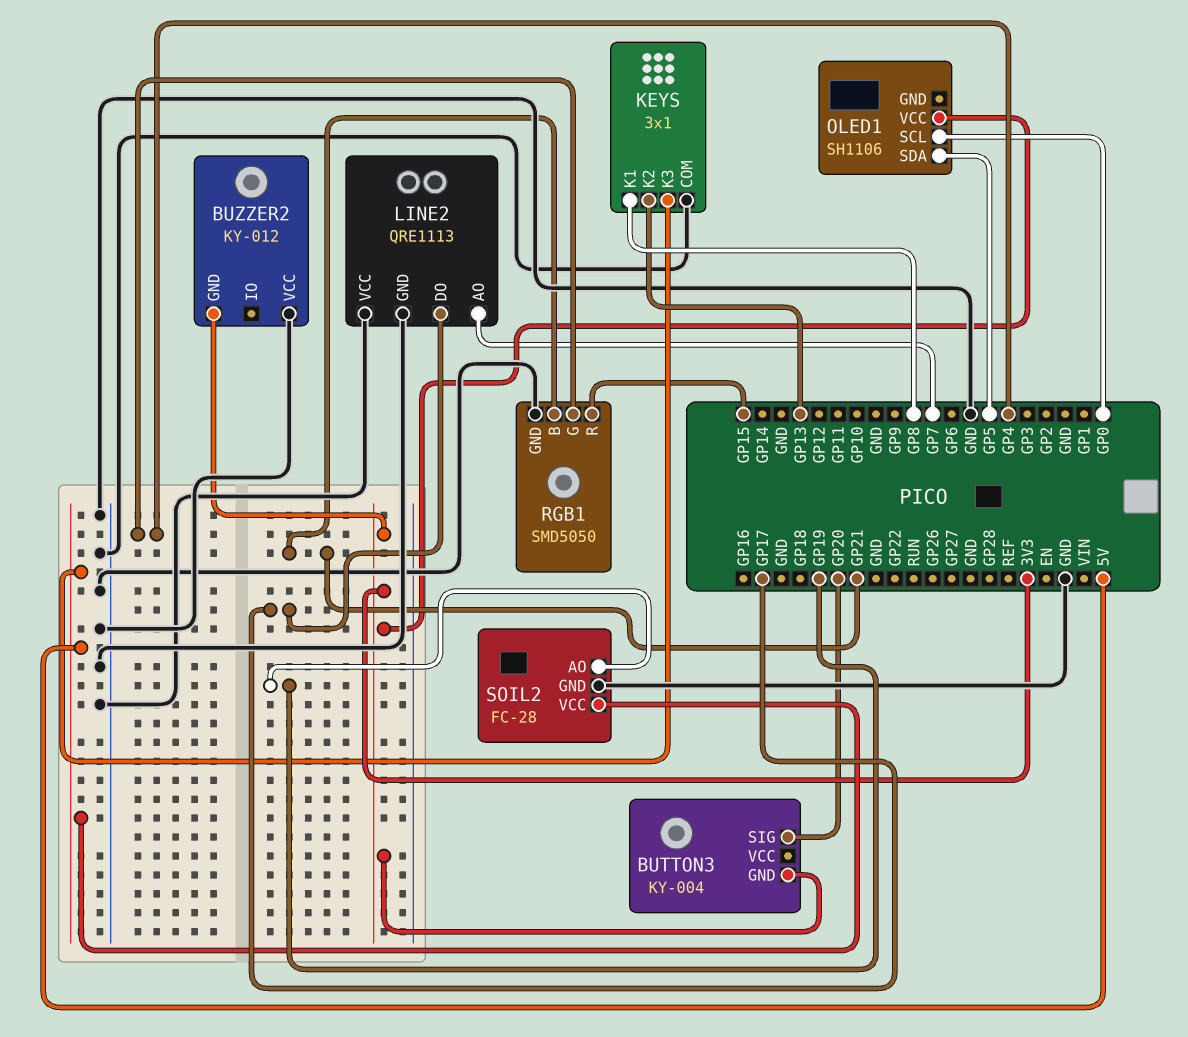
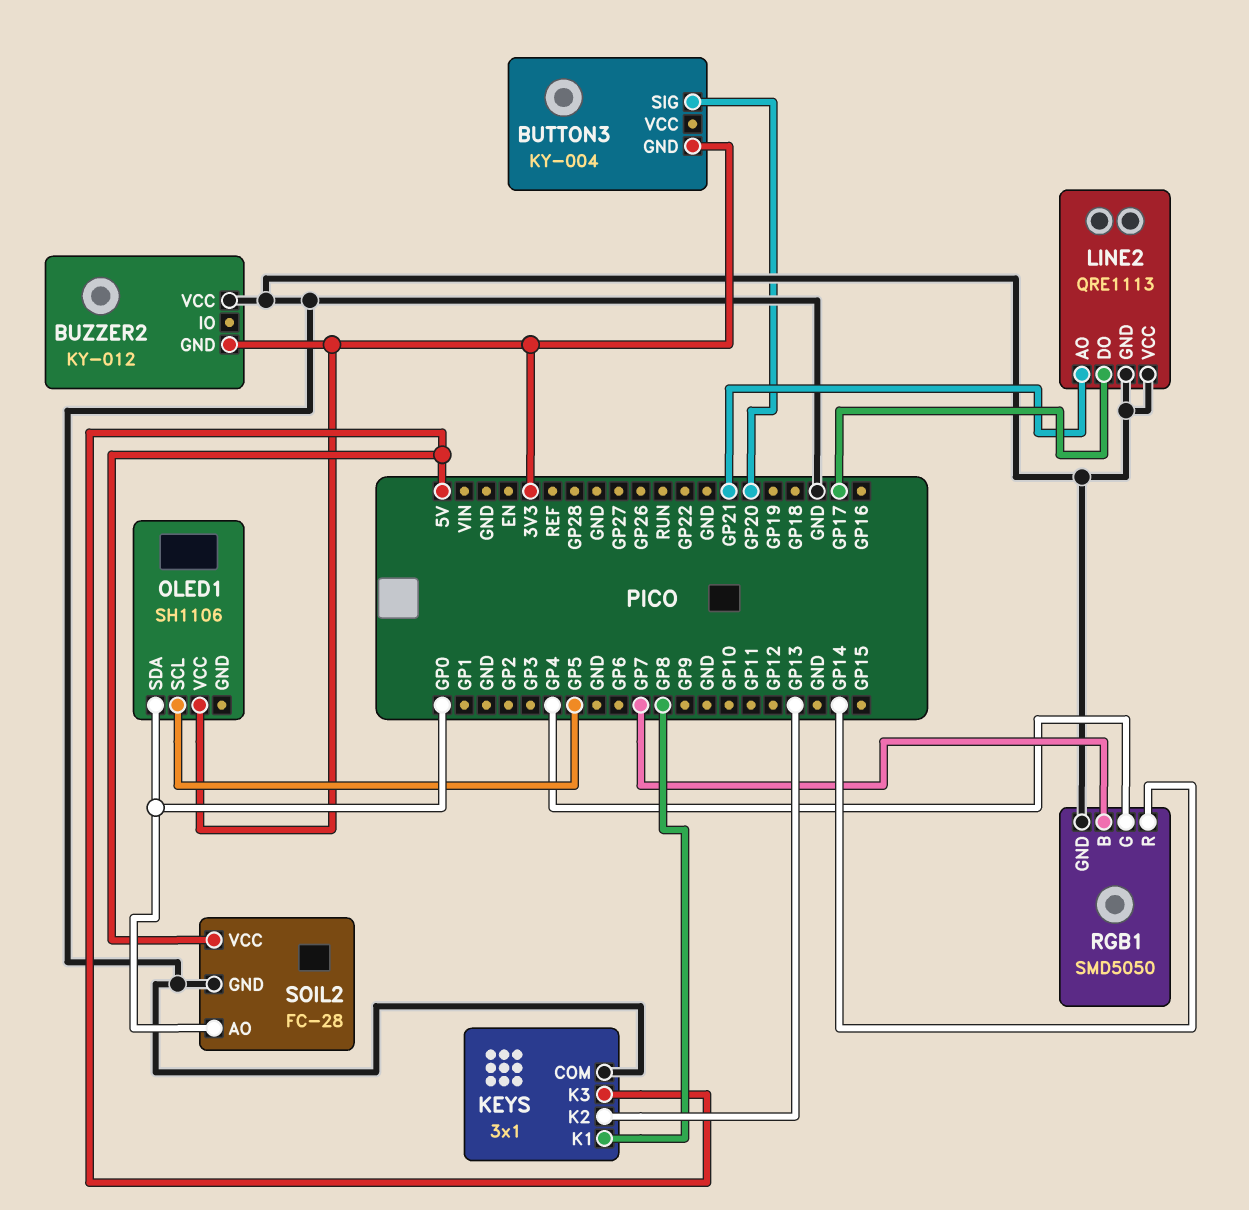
LINE2 pin AO: GP7 -> GP21
OLED1 pin SCL: GP0 -> GP5
OLED1 pin SDA: GP5 -> GP0
RGB1 pin B: GP21 -> GP7
RGB1 pin R: GP15 -> GP14
SOIL2 pin AO: GP19 -> GP0

